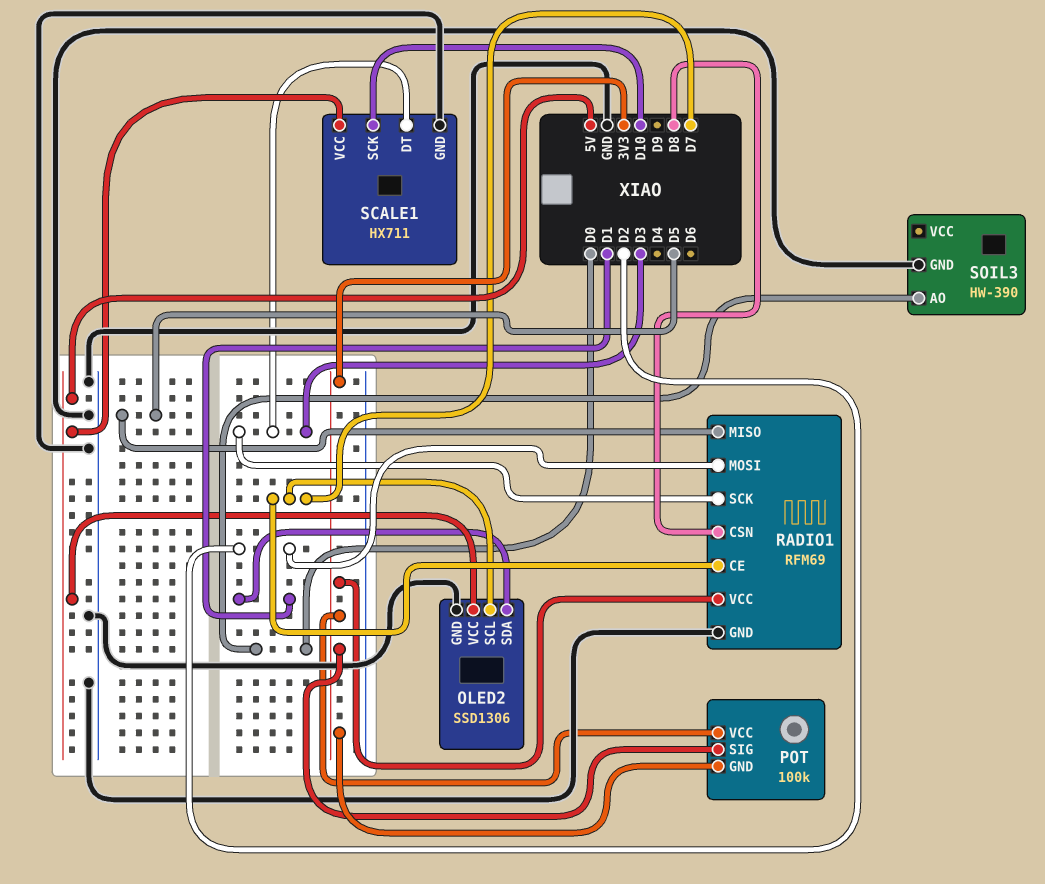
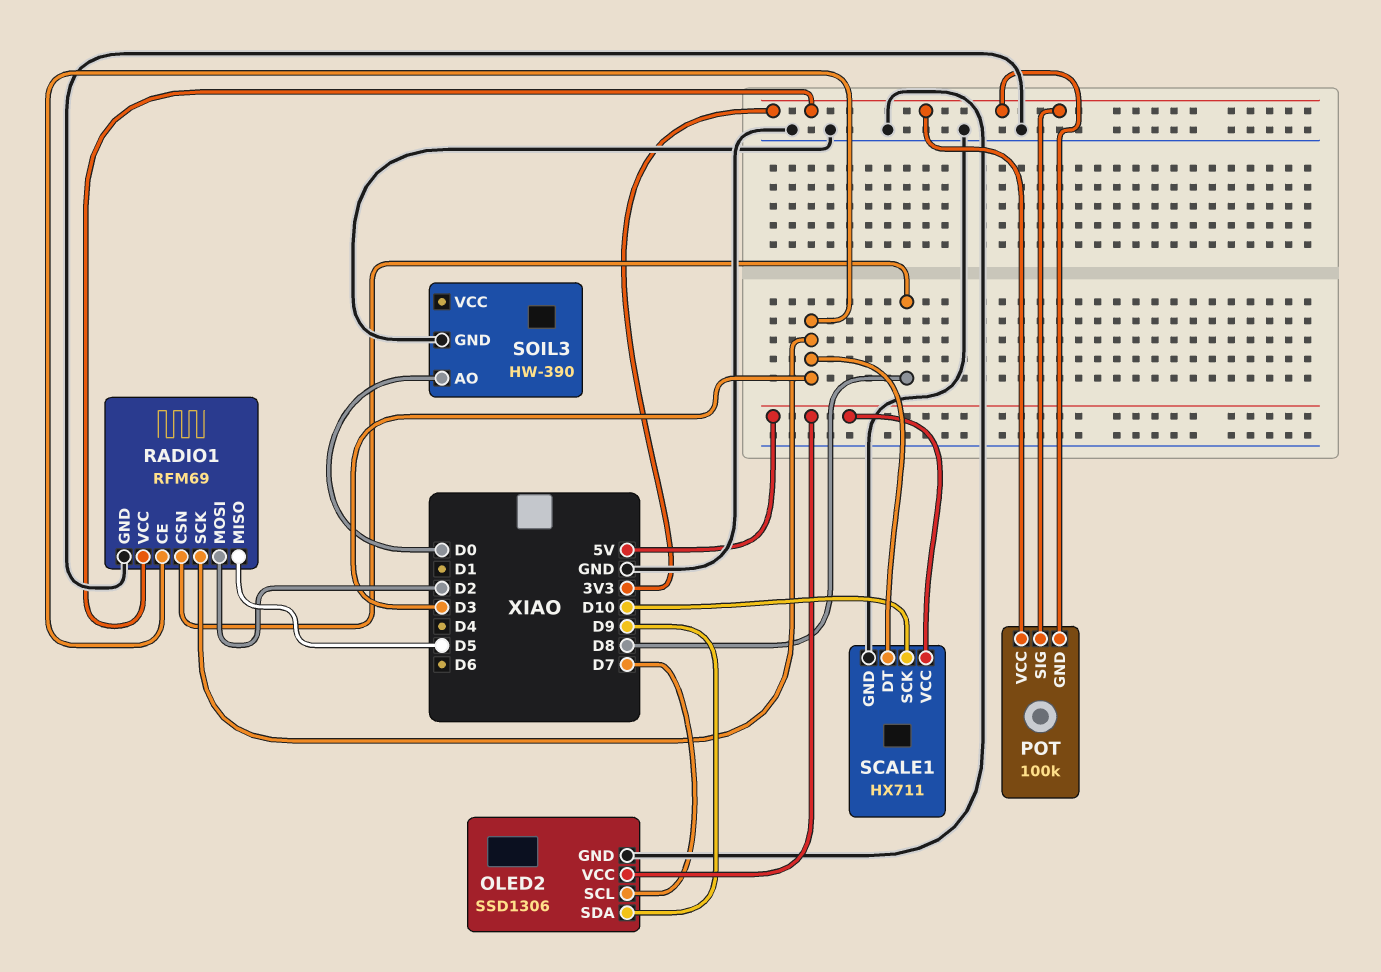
OLED2 pin SDA: D1 -> D9
RADIO1 pin CE: D7 -> D3

